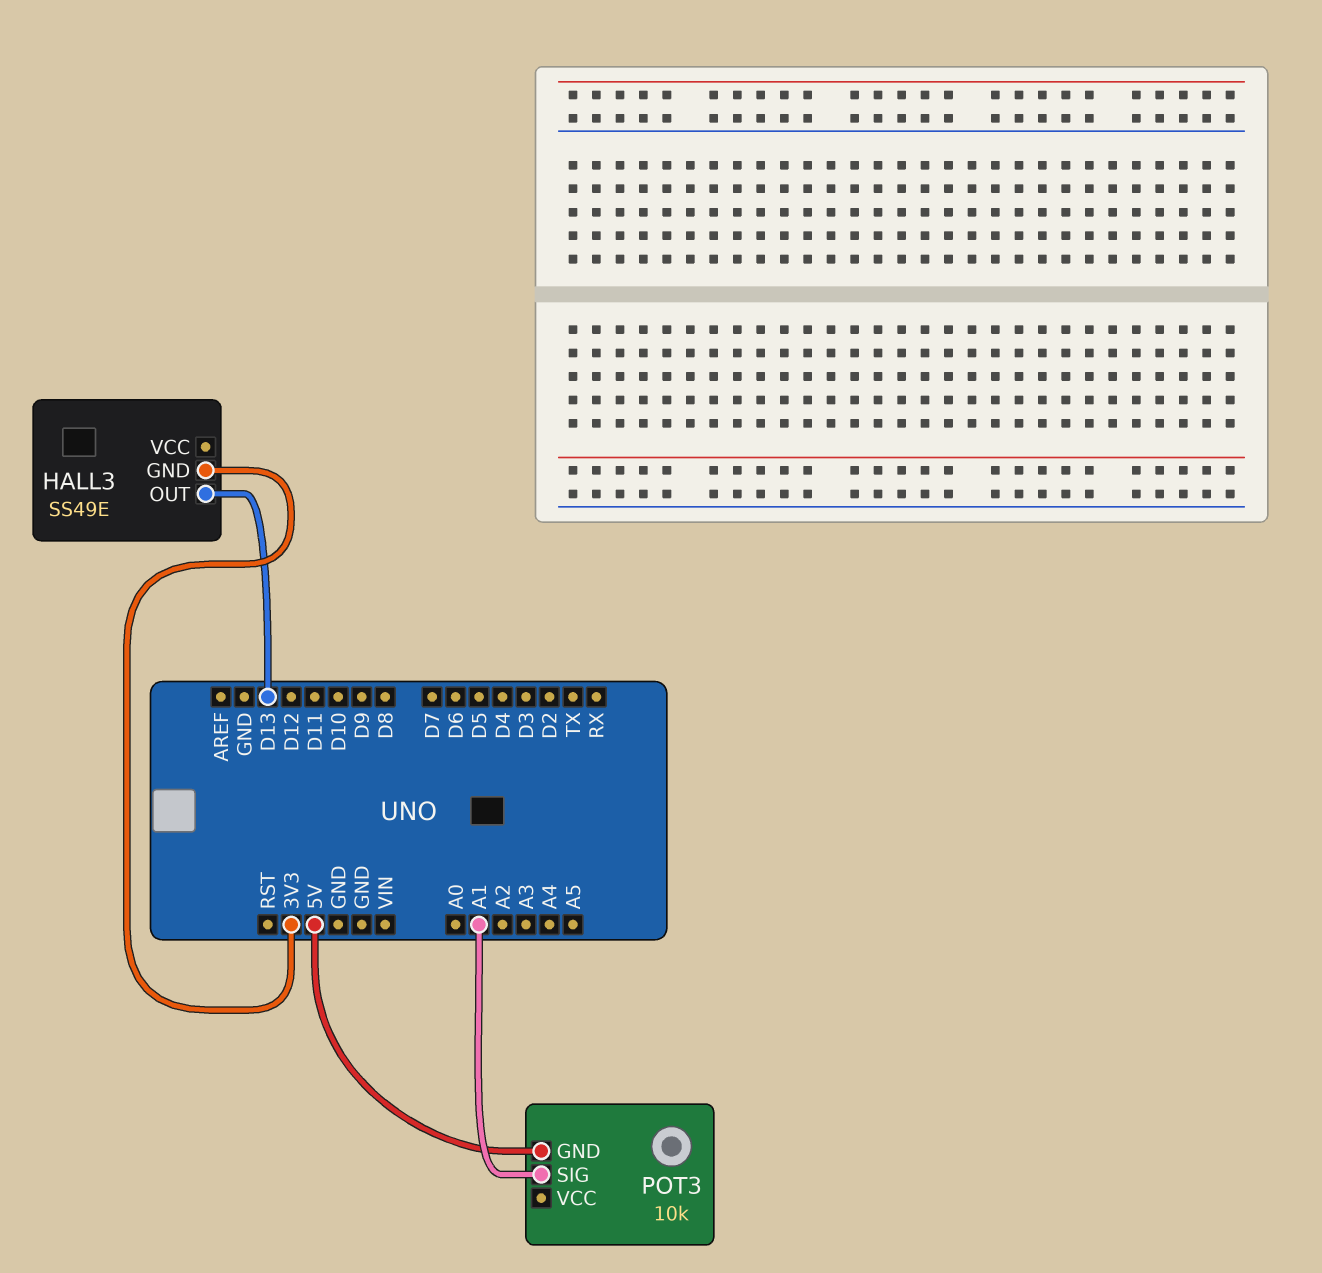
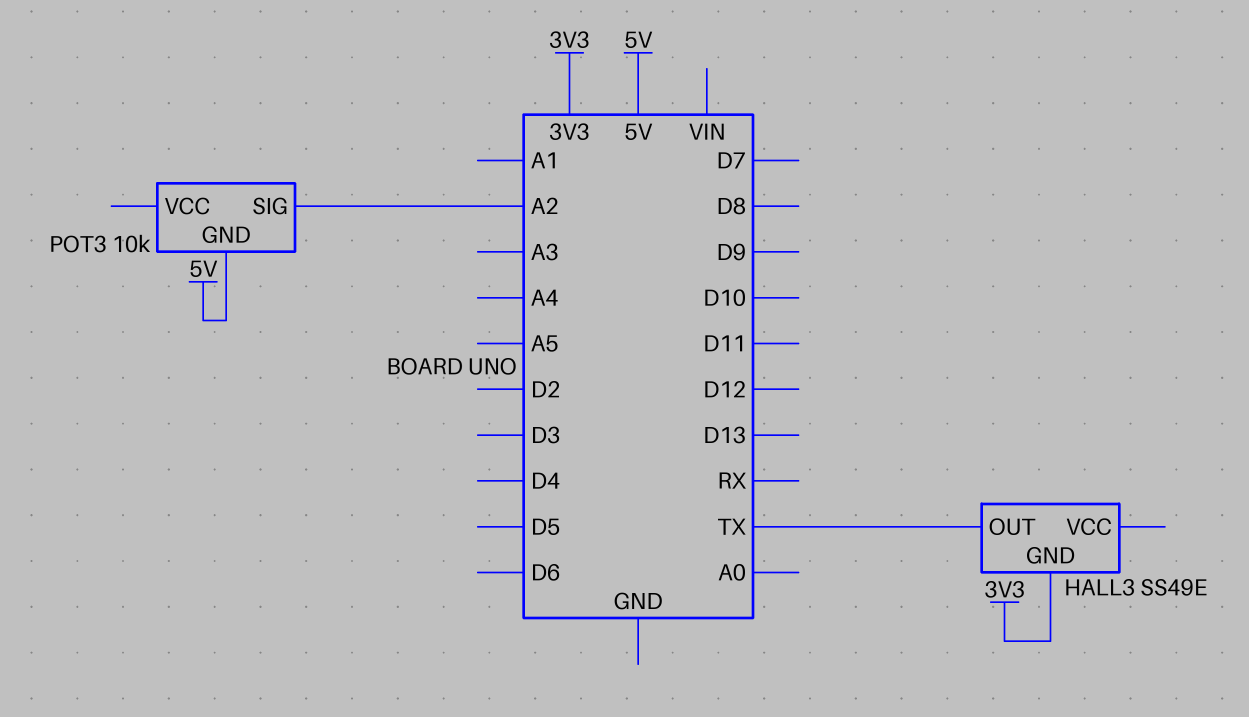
HALL3 pin OUT: D13 -> TX
POT3 pin SIG: A1 -> A2

